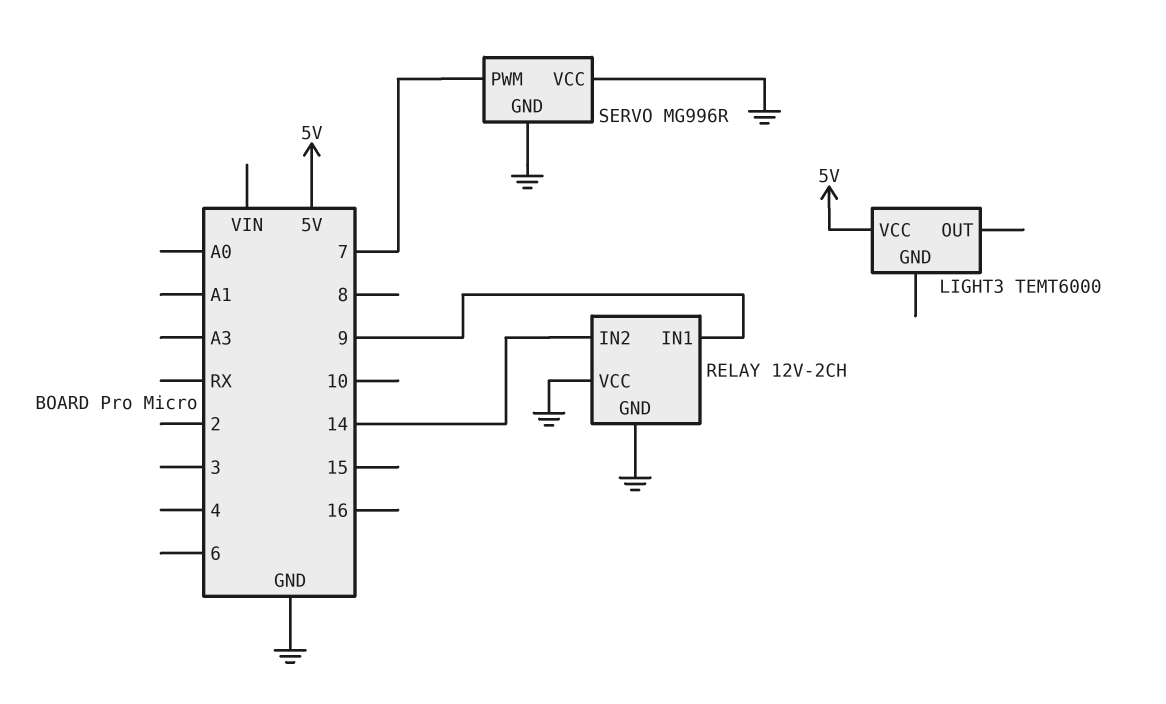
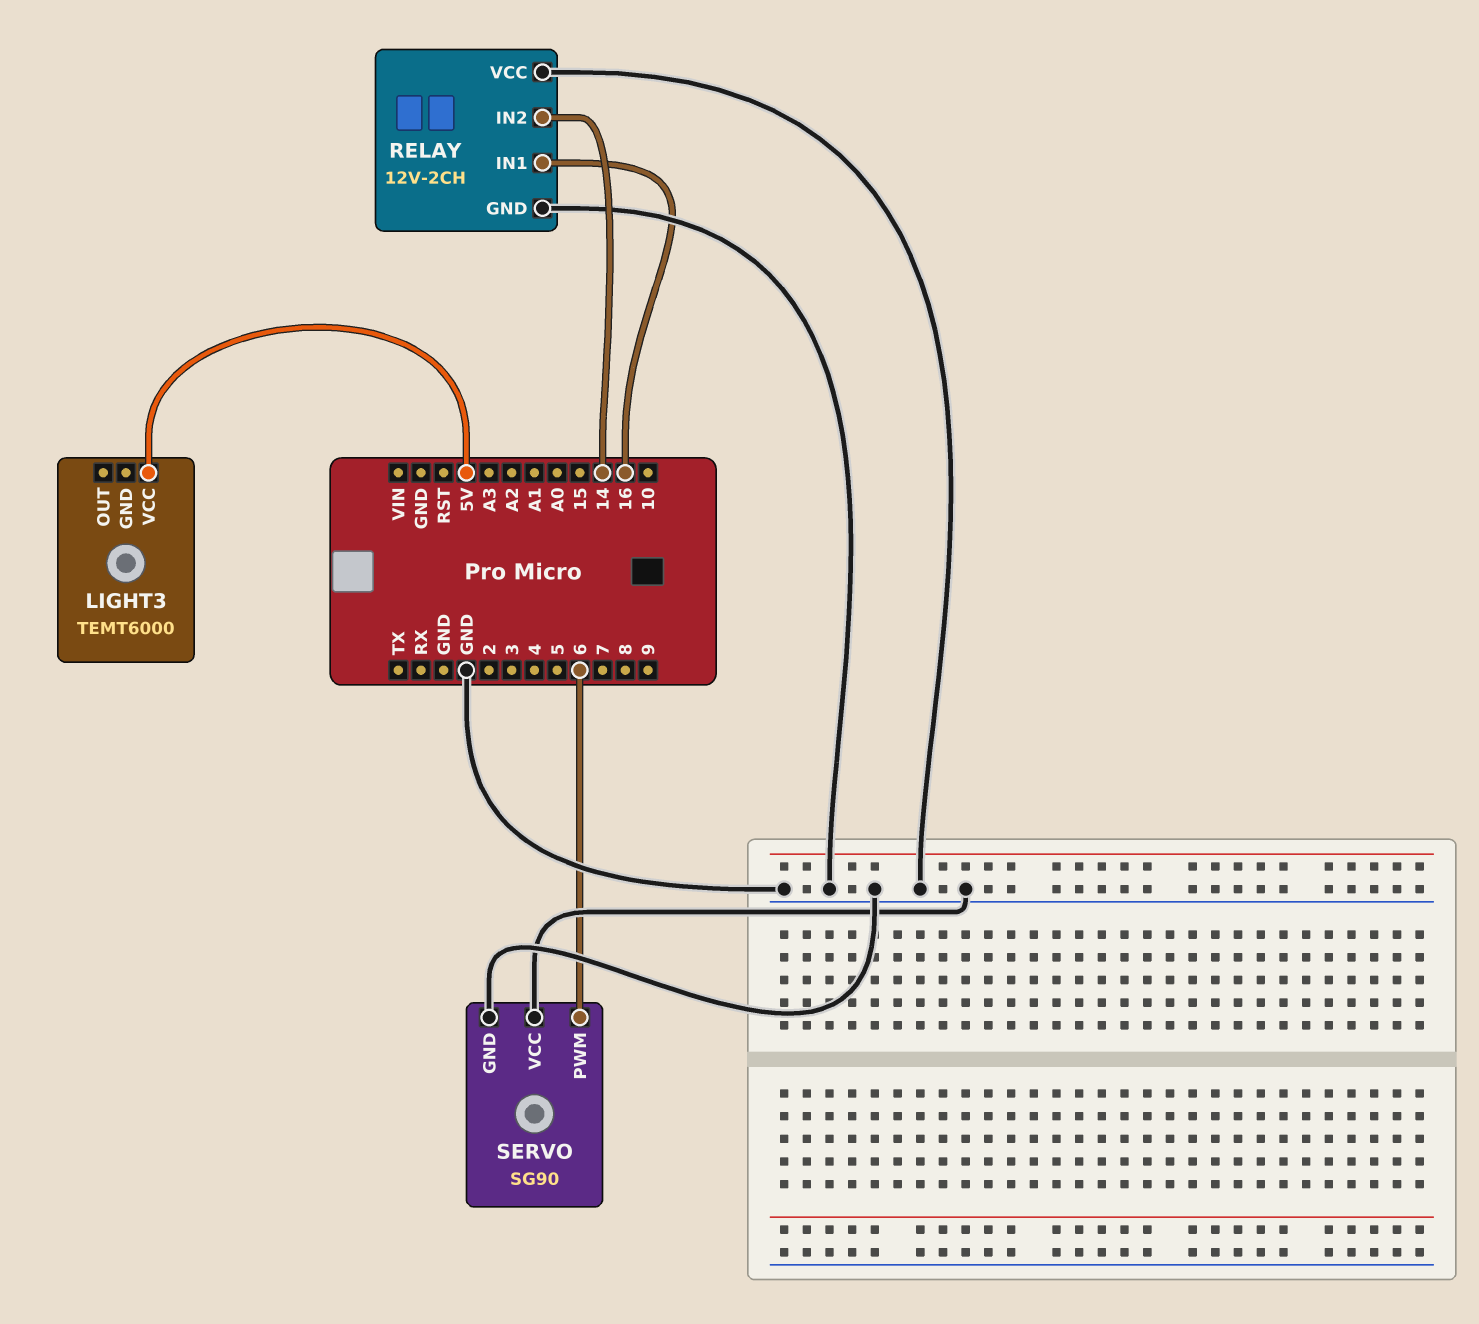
RELAY pin IN1: 9 -> 16
SERVO: MG996R -> SG90
SERVO pin PWM: 7 -> 6

